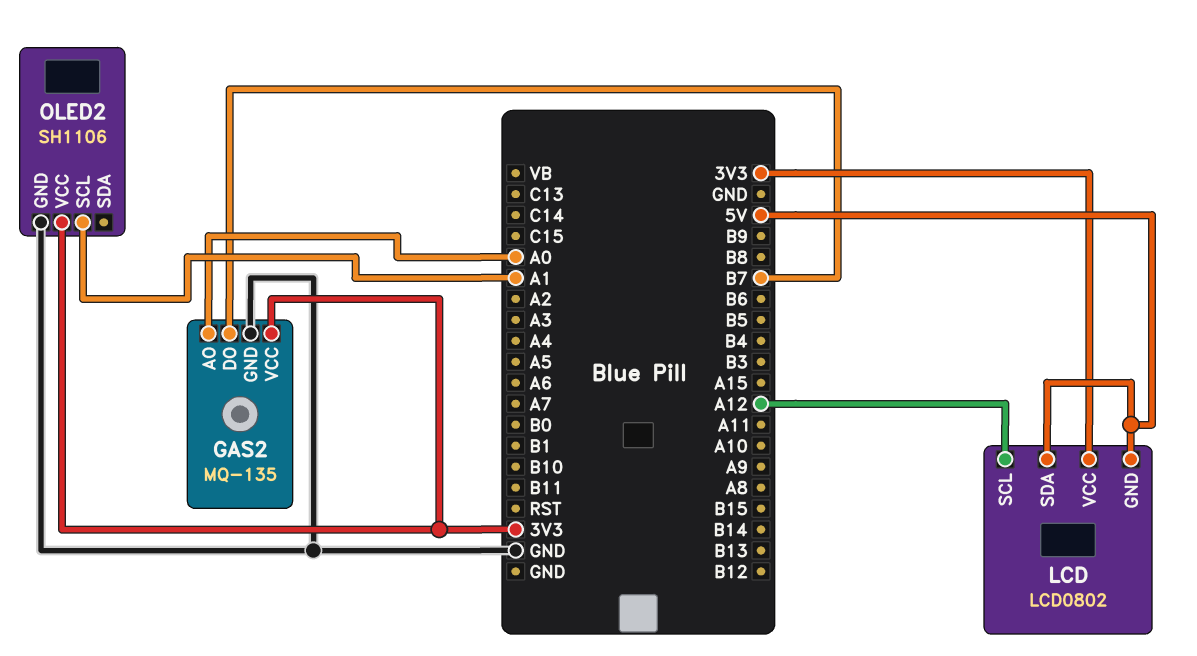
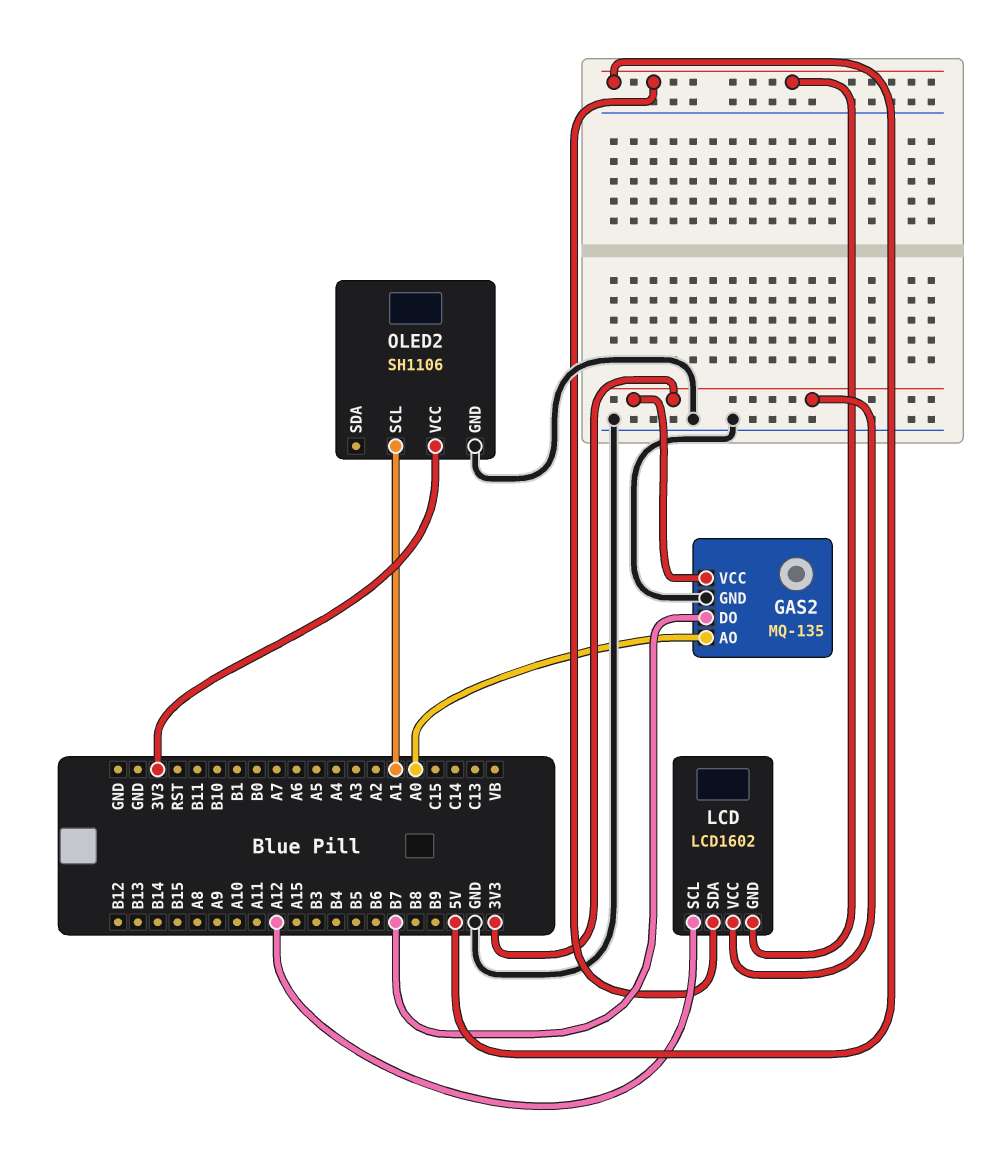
LCD: LCD0802 -> LCD1602

